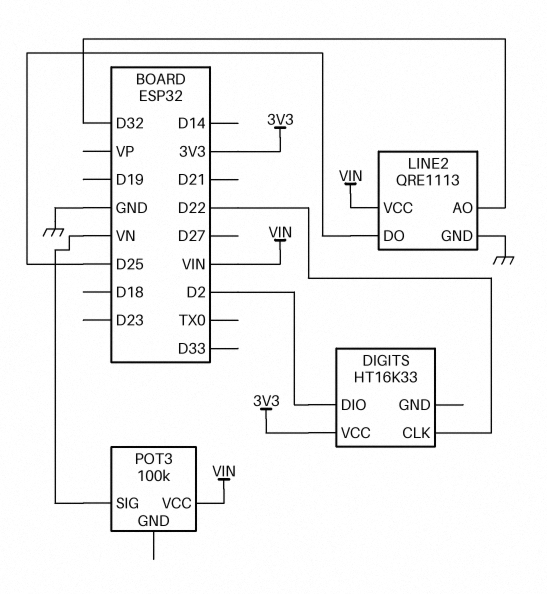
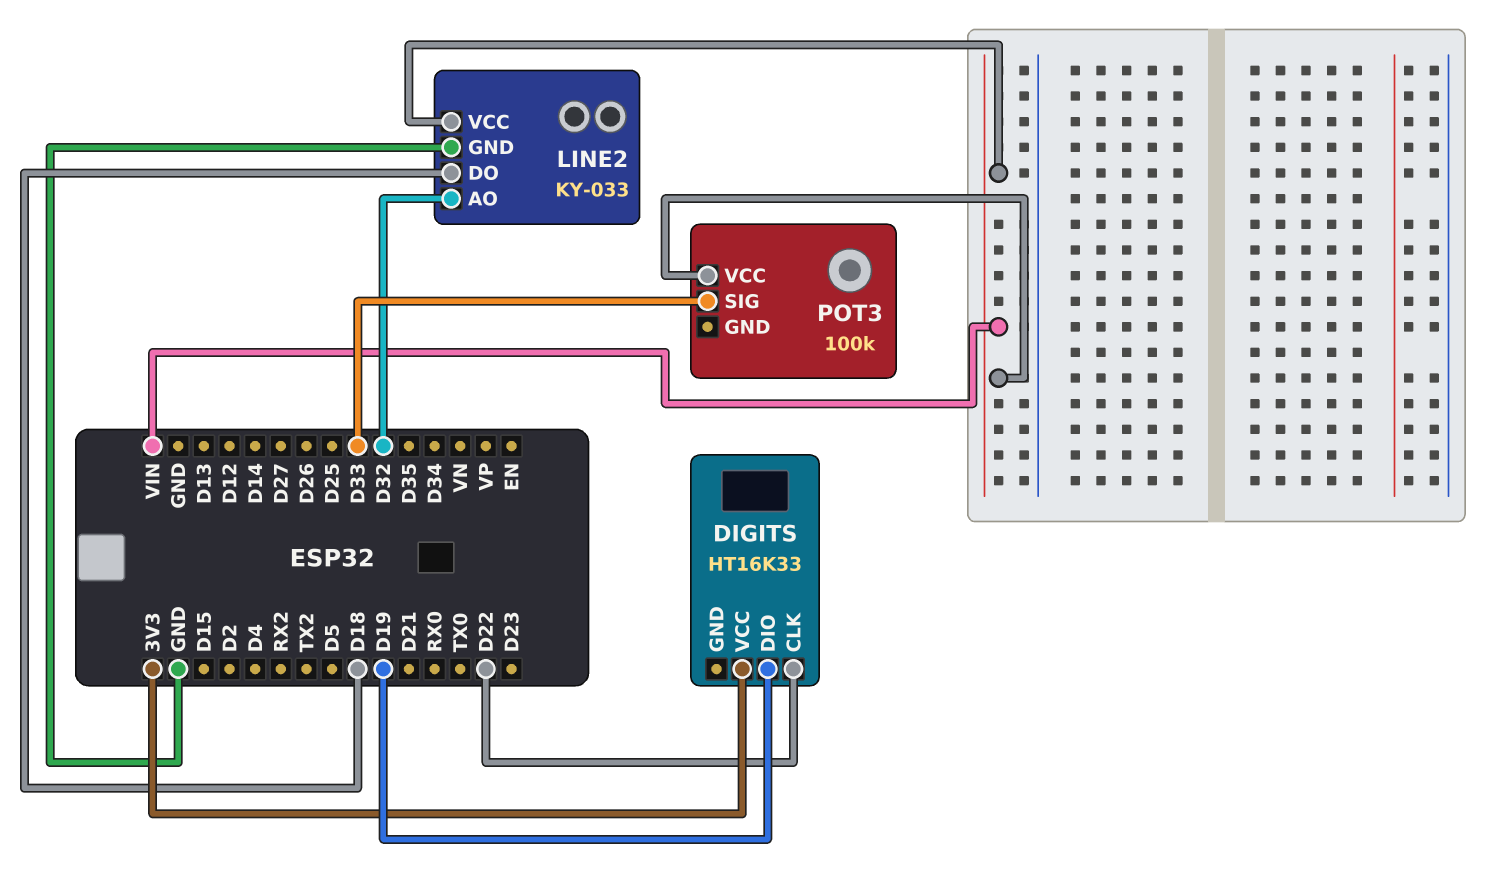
DIGITS pin DIO: D2 -> D19
LINE2: QRE1113 -> KY-033
LINE2 pin DO: D25 -> D18
POT3 pin SIG: VN -> D33

